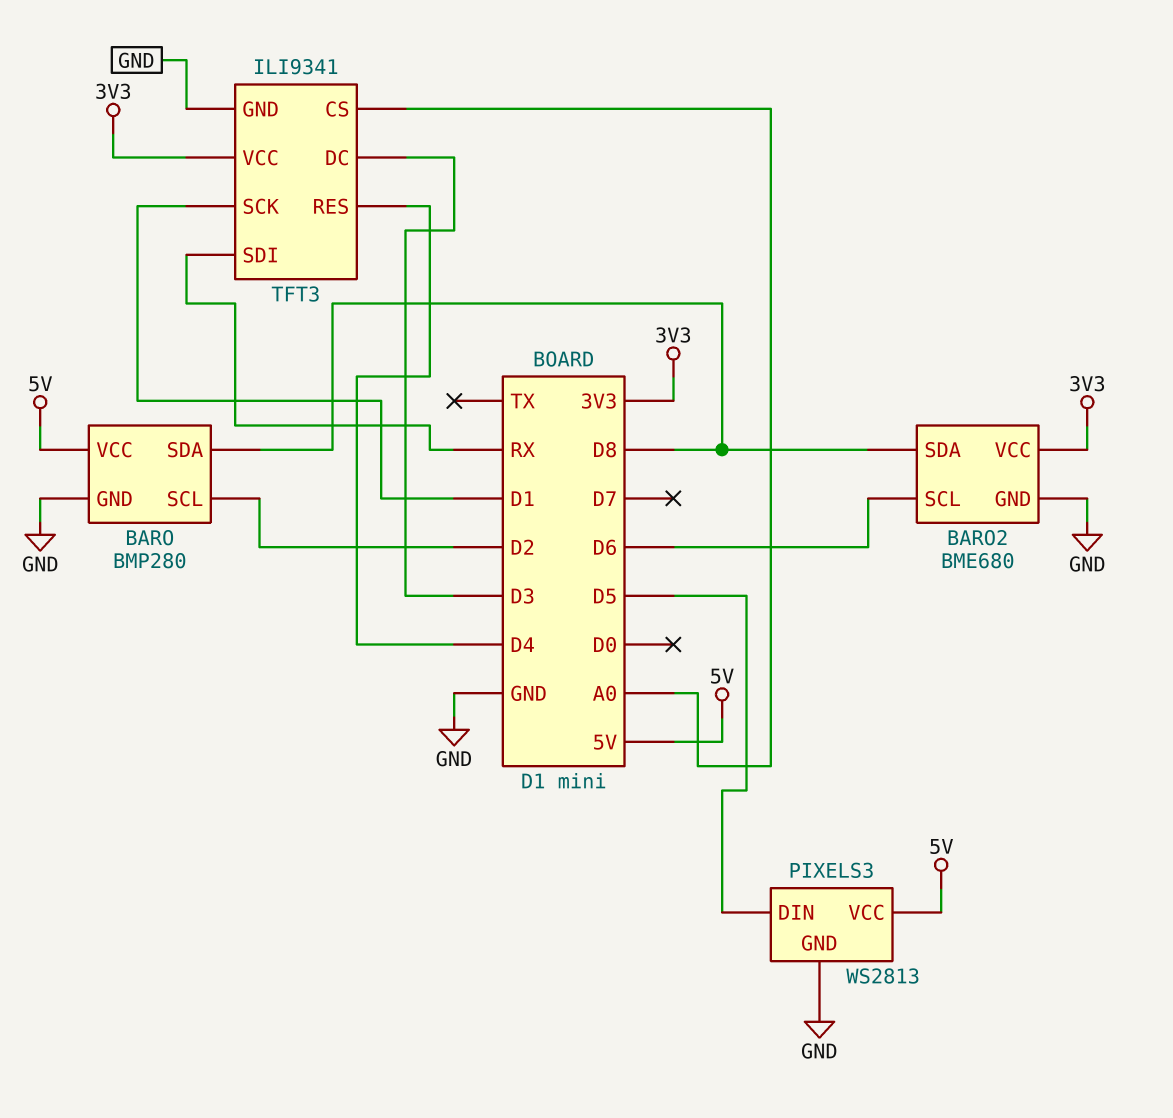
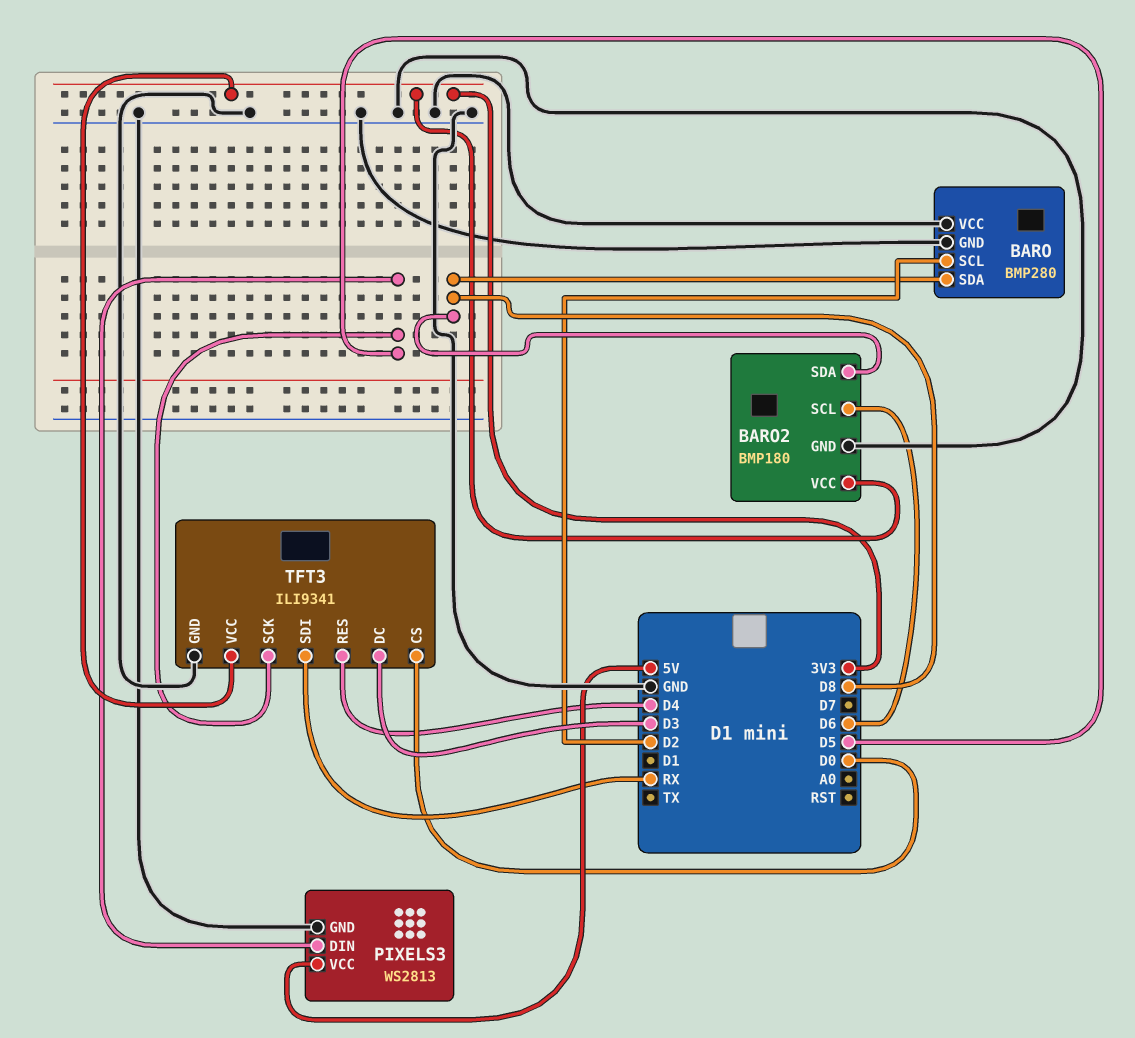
BARO pin VCC: 5V -> GND
BARO2: BME680 -> BMP180
TFT3 pin CS: A0 -> D0
TFT3 pin SCK: D1 -> D5

